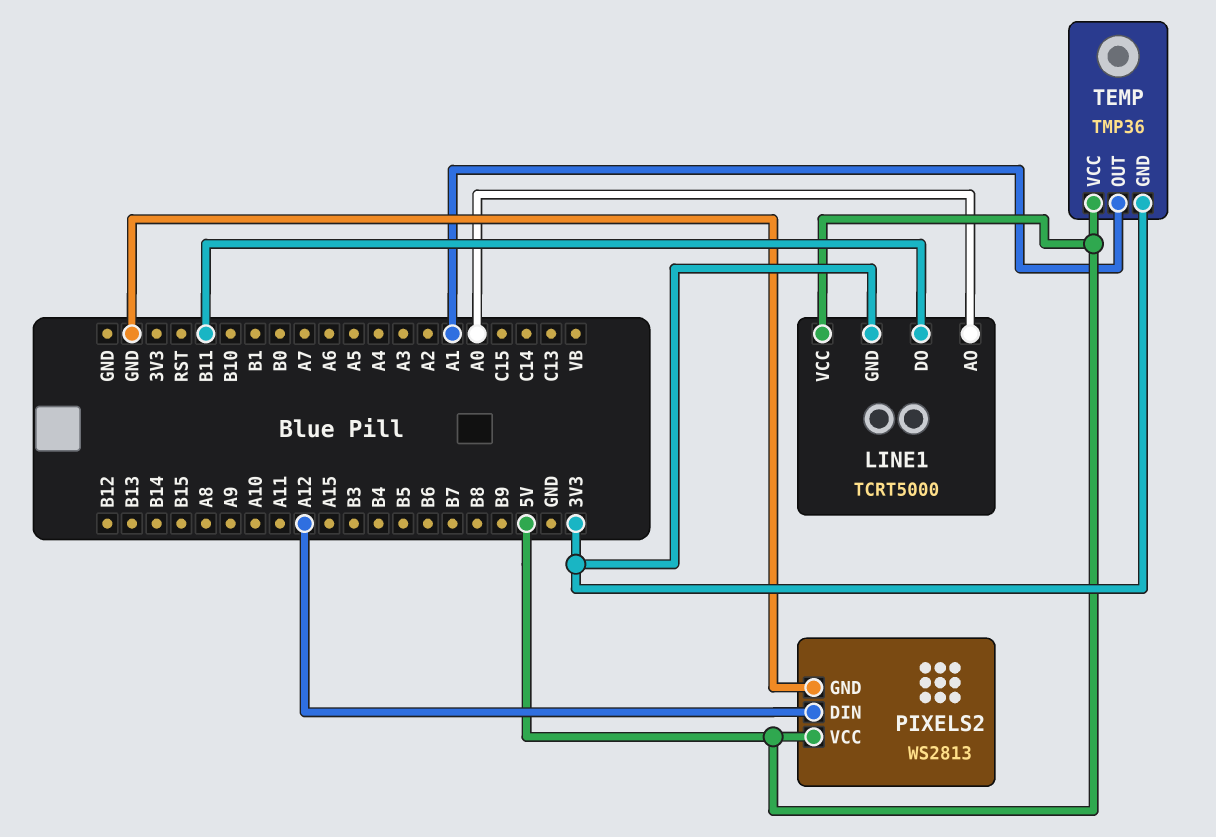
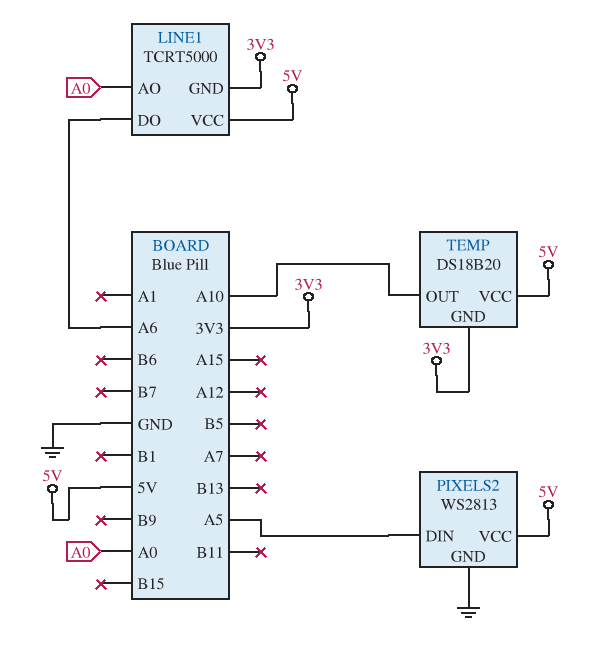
LINE1 pin DO: B11 -> A6
PIXELS2 pin DIN: A12 -> A5
TEMP: TMP36 -> DS18B20
TEMP pin OUT: A1 -> A10

